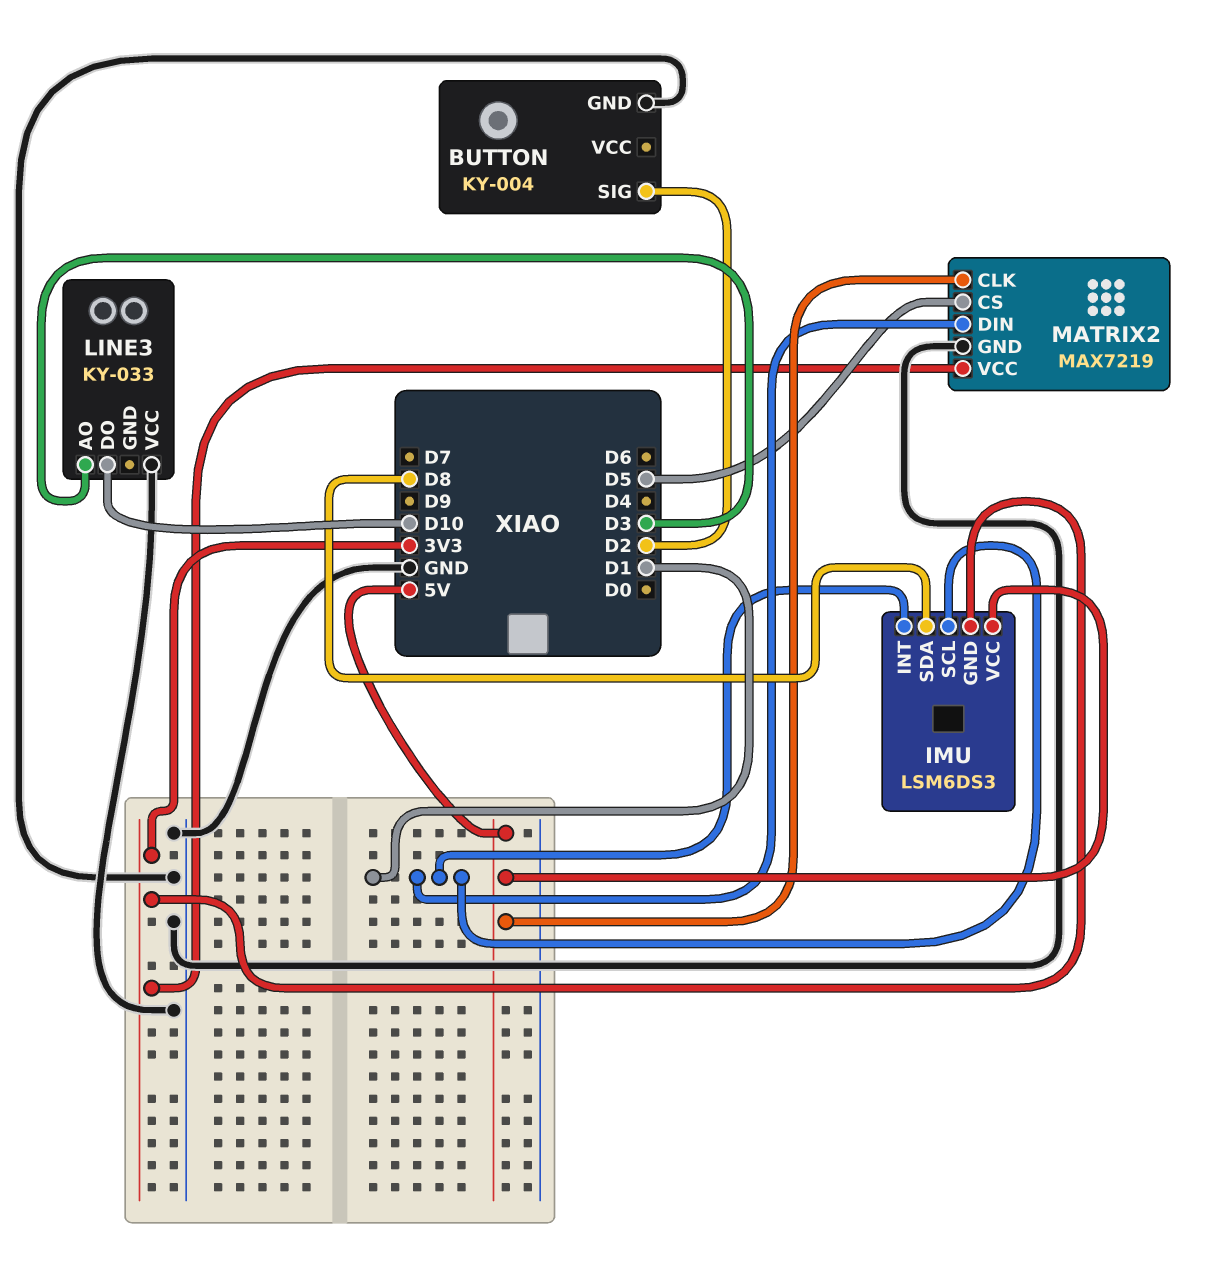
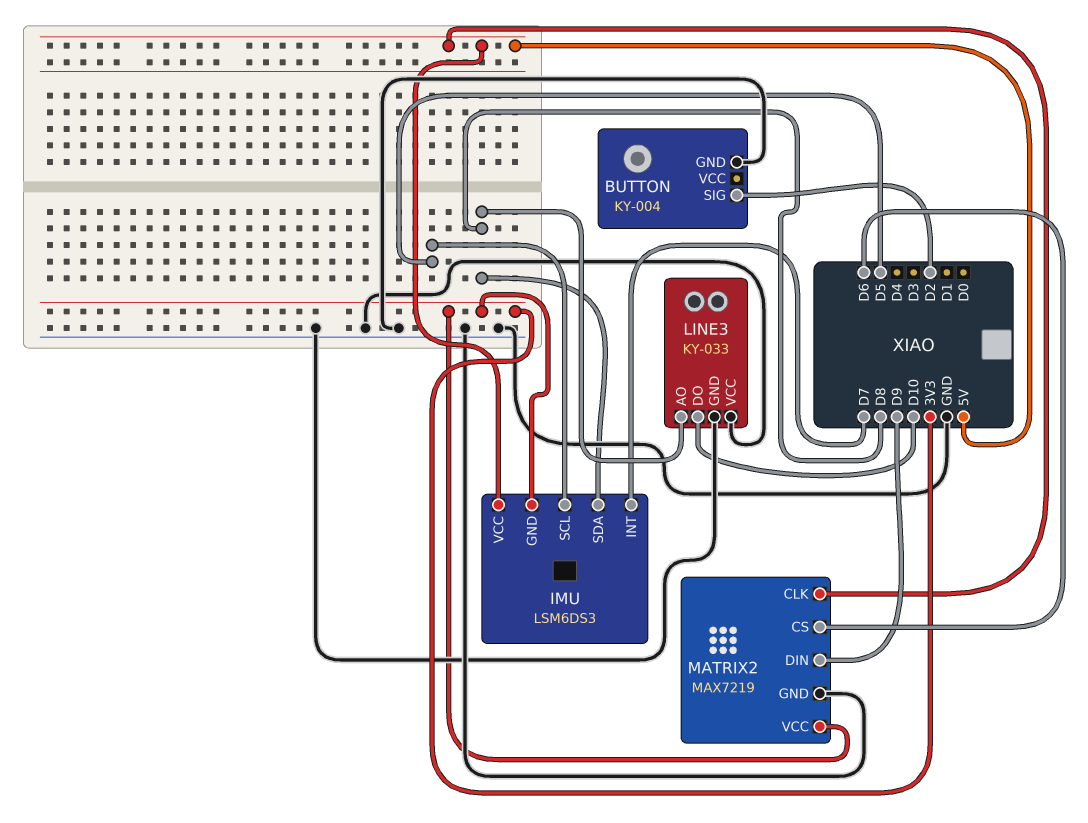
IMU pin INT: D1 -> D7
IMU pin SCL: D1 -> D5
LINE3 pin AO: D3 -> D8
LINE3 pin GND: none -> GND
MATRIX2 pin CS: D5 -> D6
MATRIX2 pin DIN: D1 -> D9

